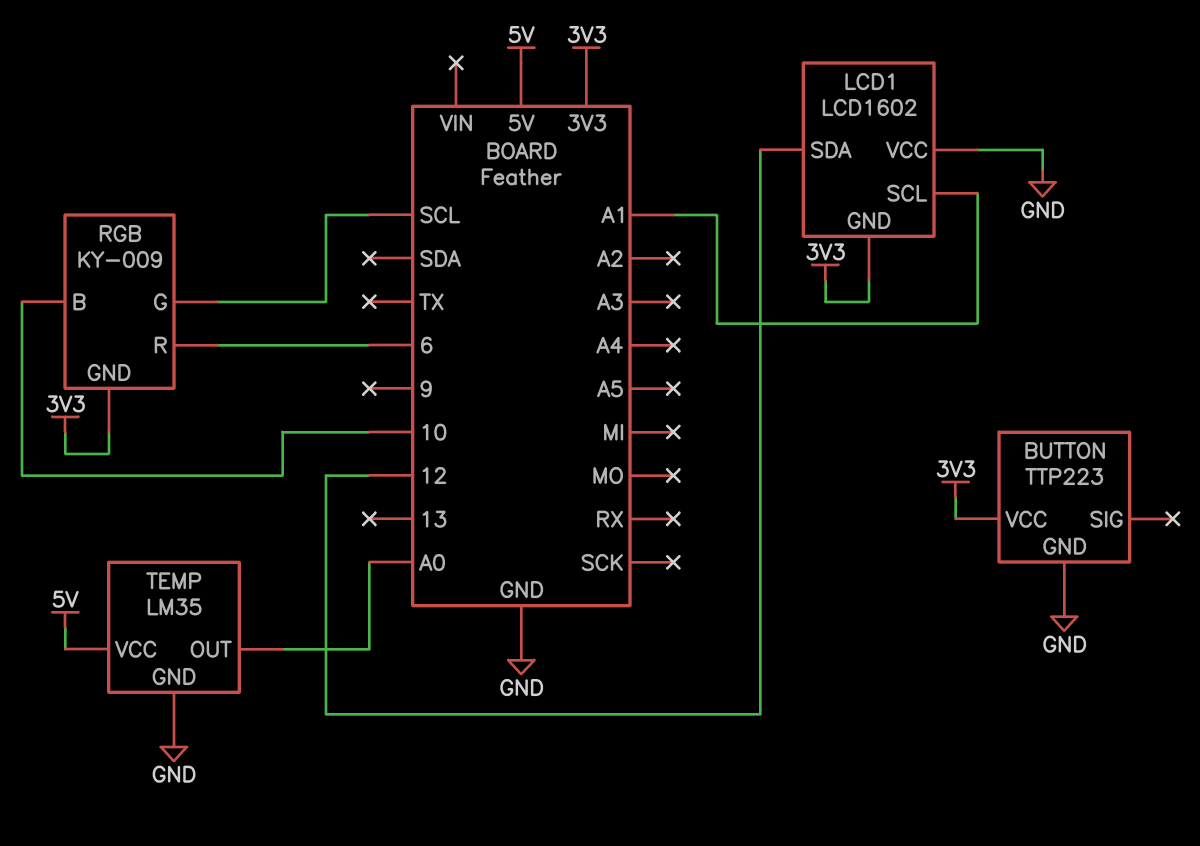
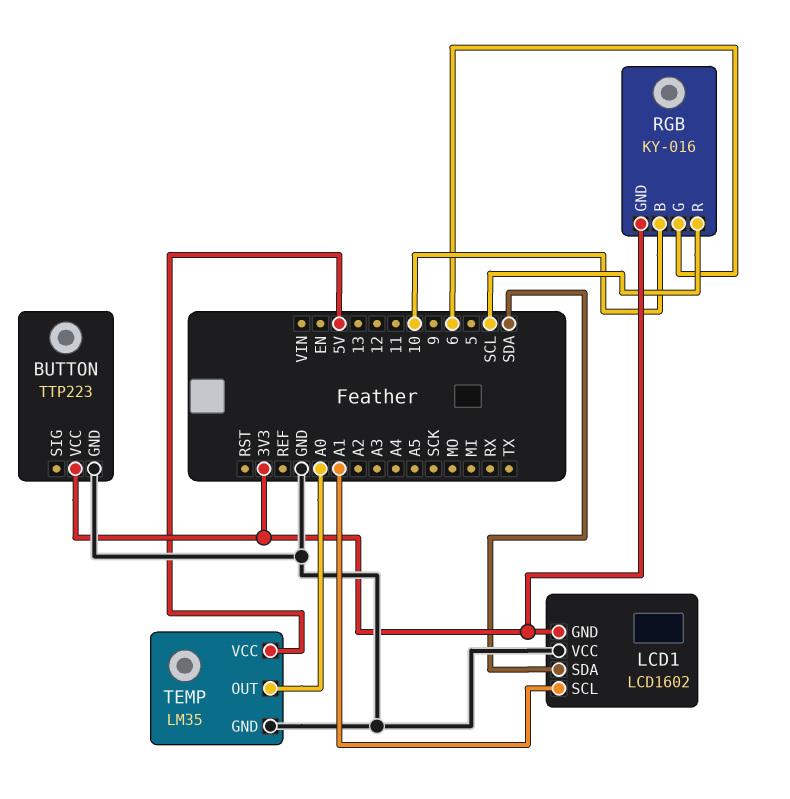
LCD1 pin SDA: 12 -> SDA
RGB: KY-009 -> KY-016
RGB pin G: SCL -> 6
RGB pin R: 6 -> SCL

